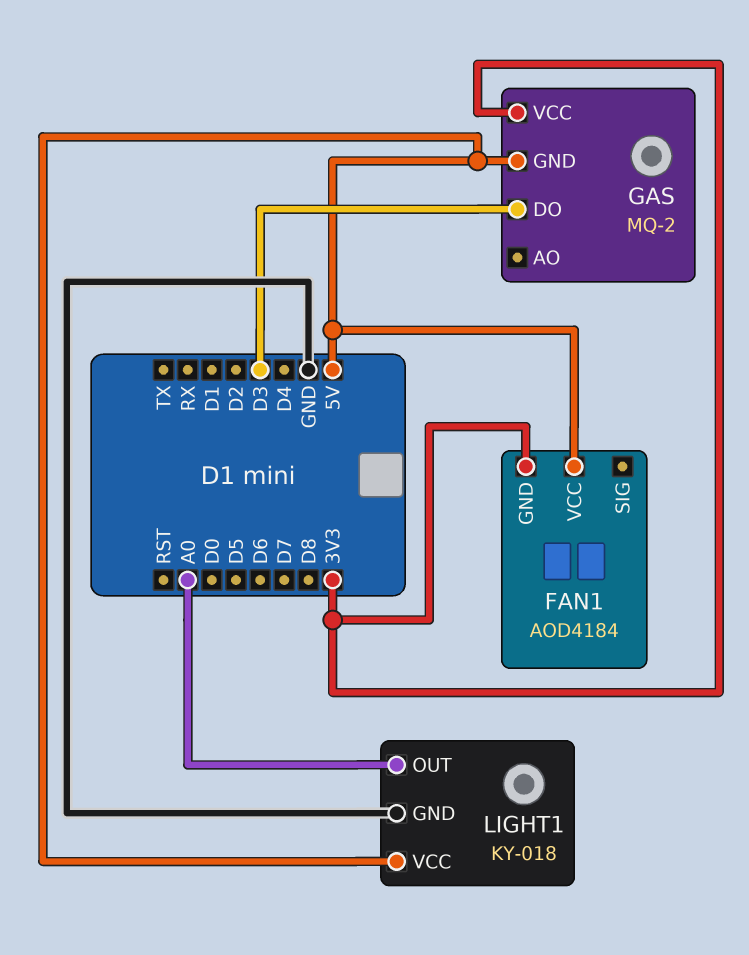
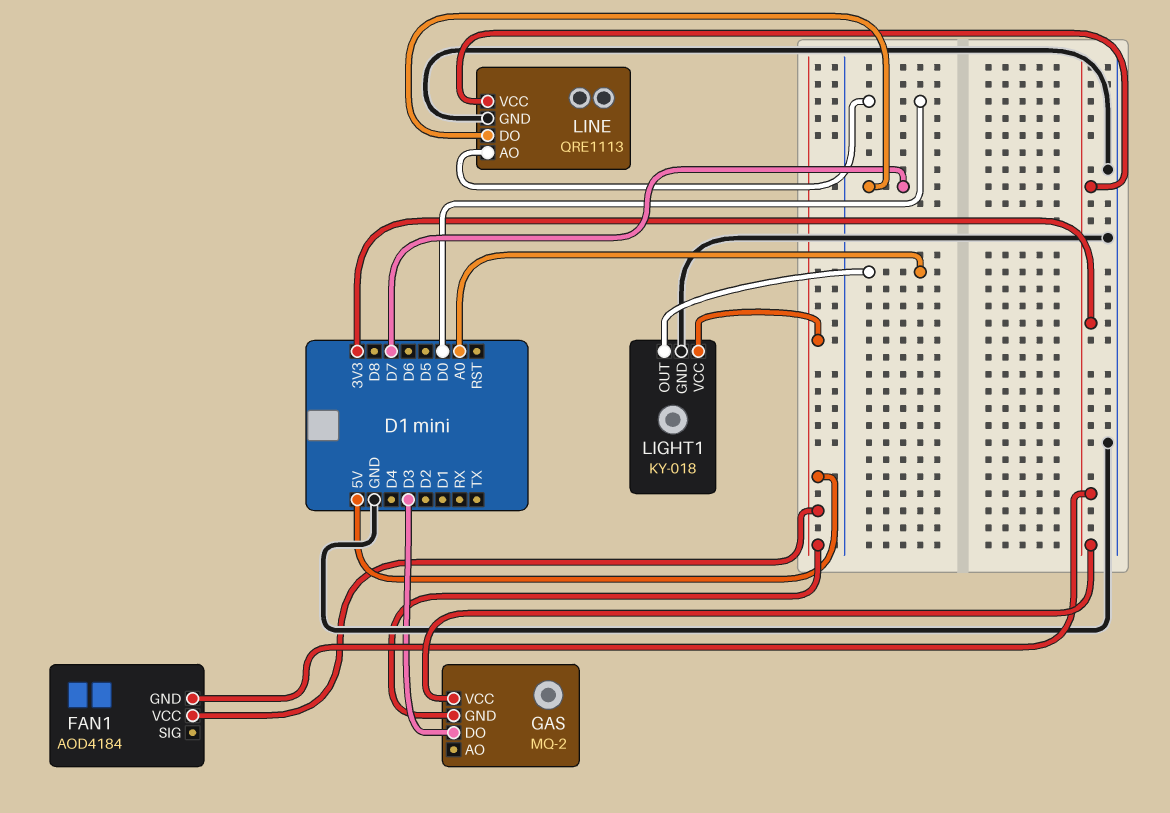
LINE: none -> QRE1113
LINE pin AO: none -> D0
LINE pin DO: none -> D7
LINE pin GND: none -> GND
LINE pin VCC: none -> 3V3

